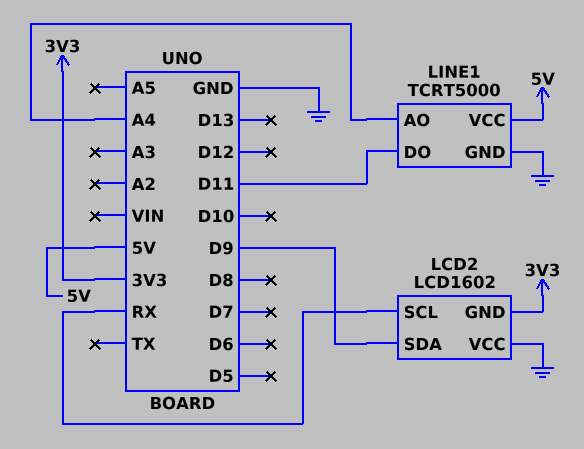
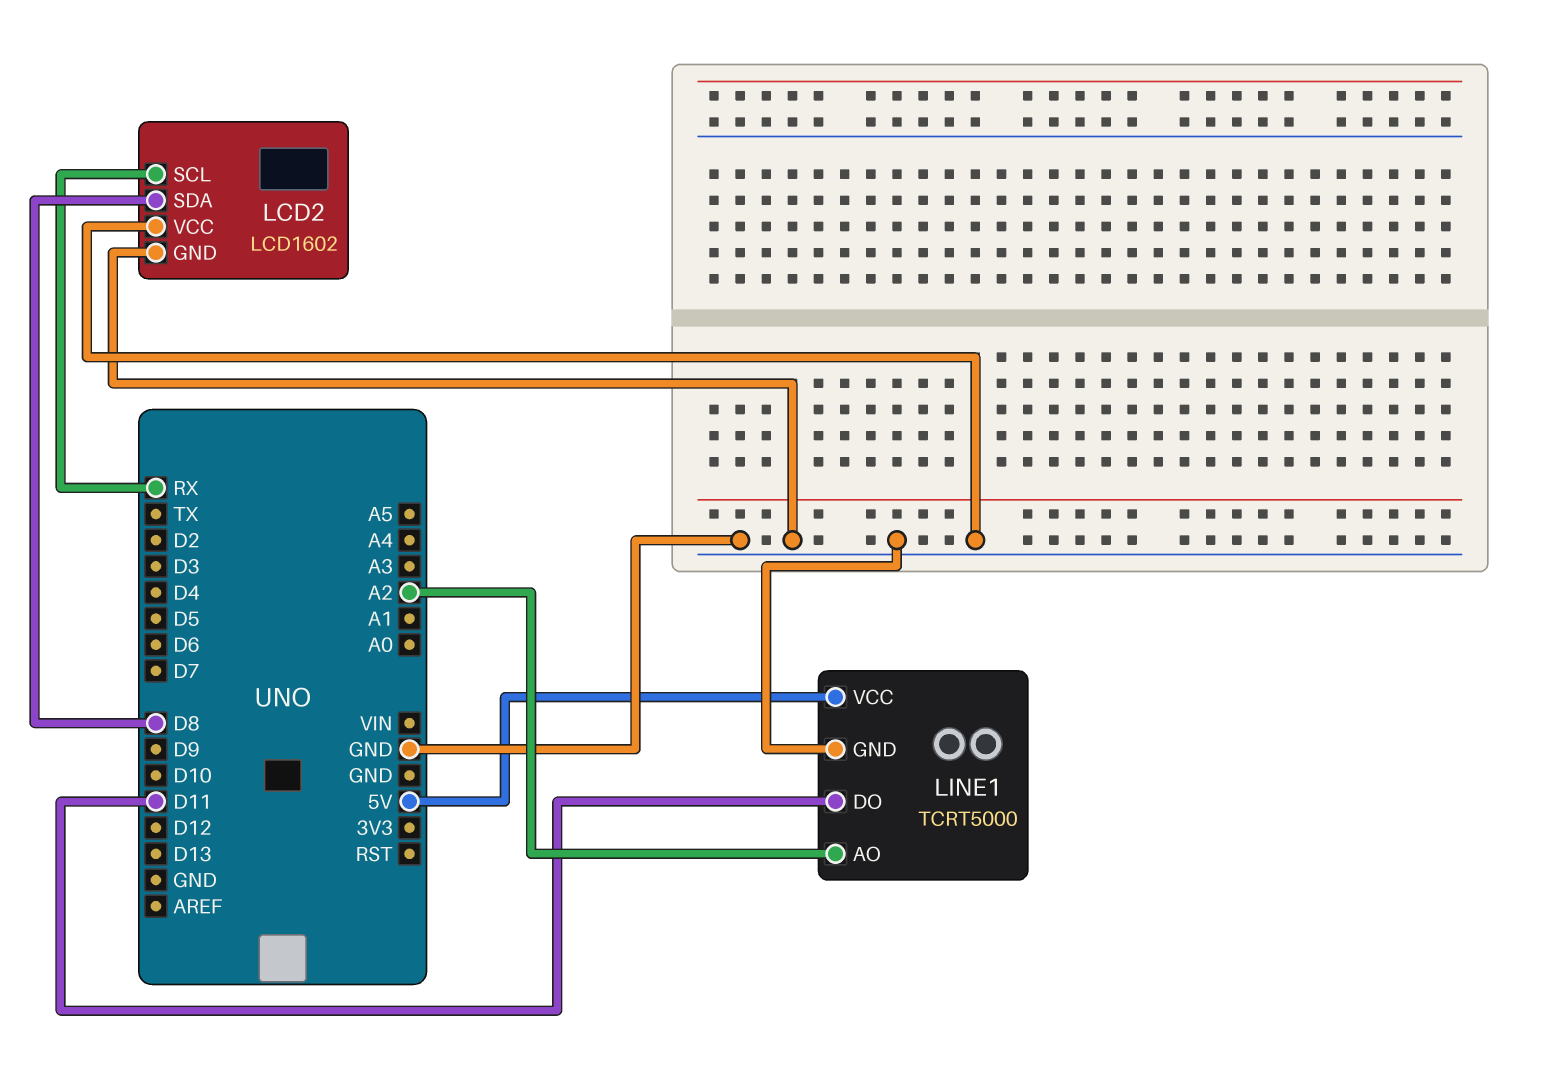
LCD2 pin GND: 3V3 -> GND
LCD2 pin SDA: D9 -> D8
LINE1 pin AO: A4 -> A2

